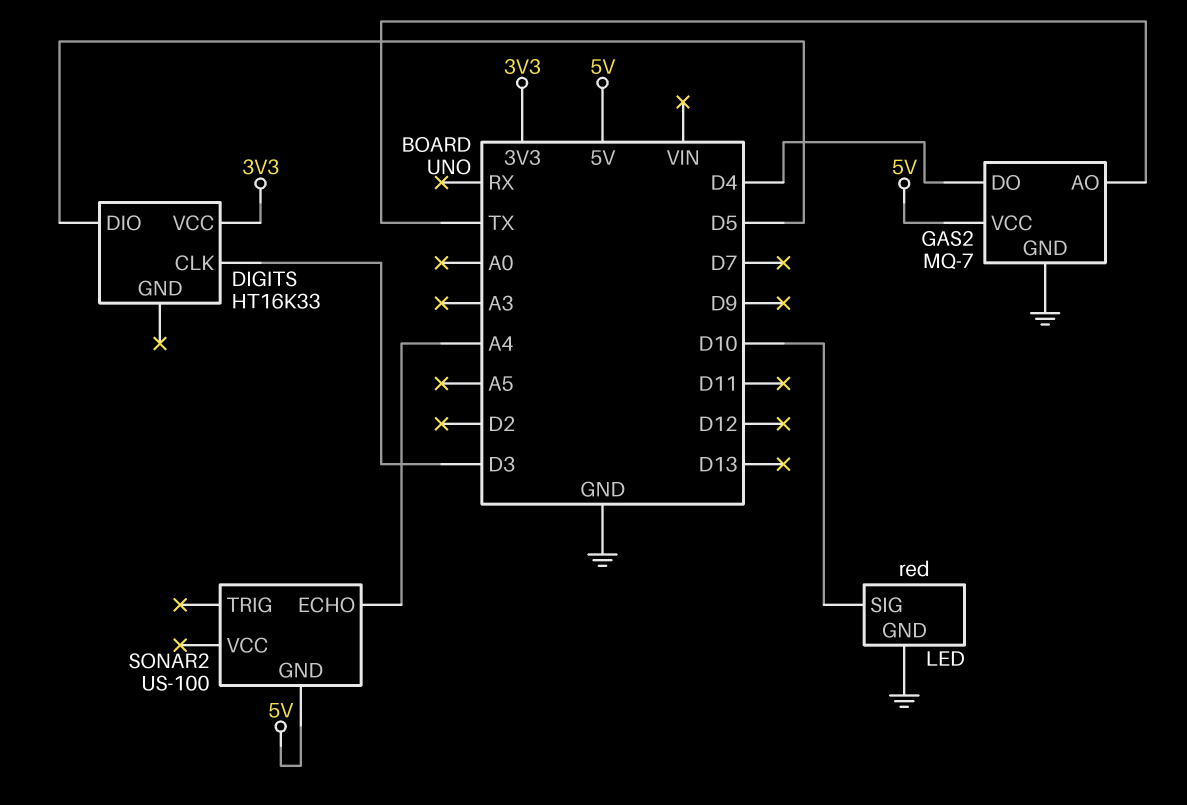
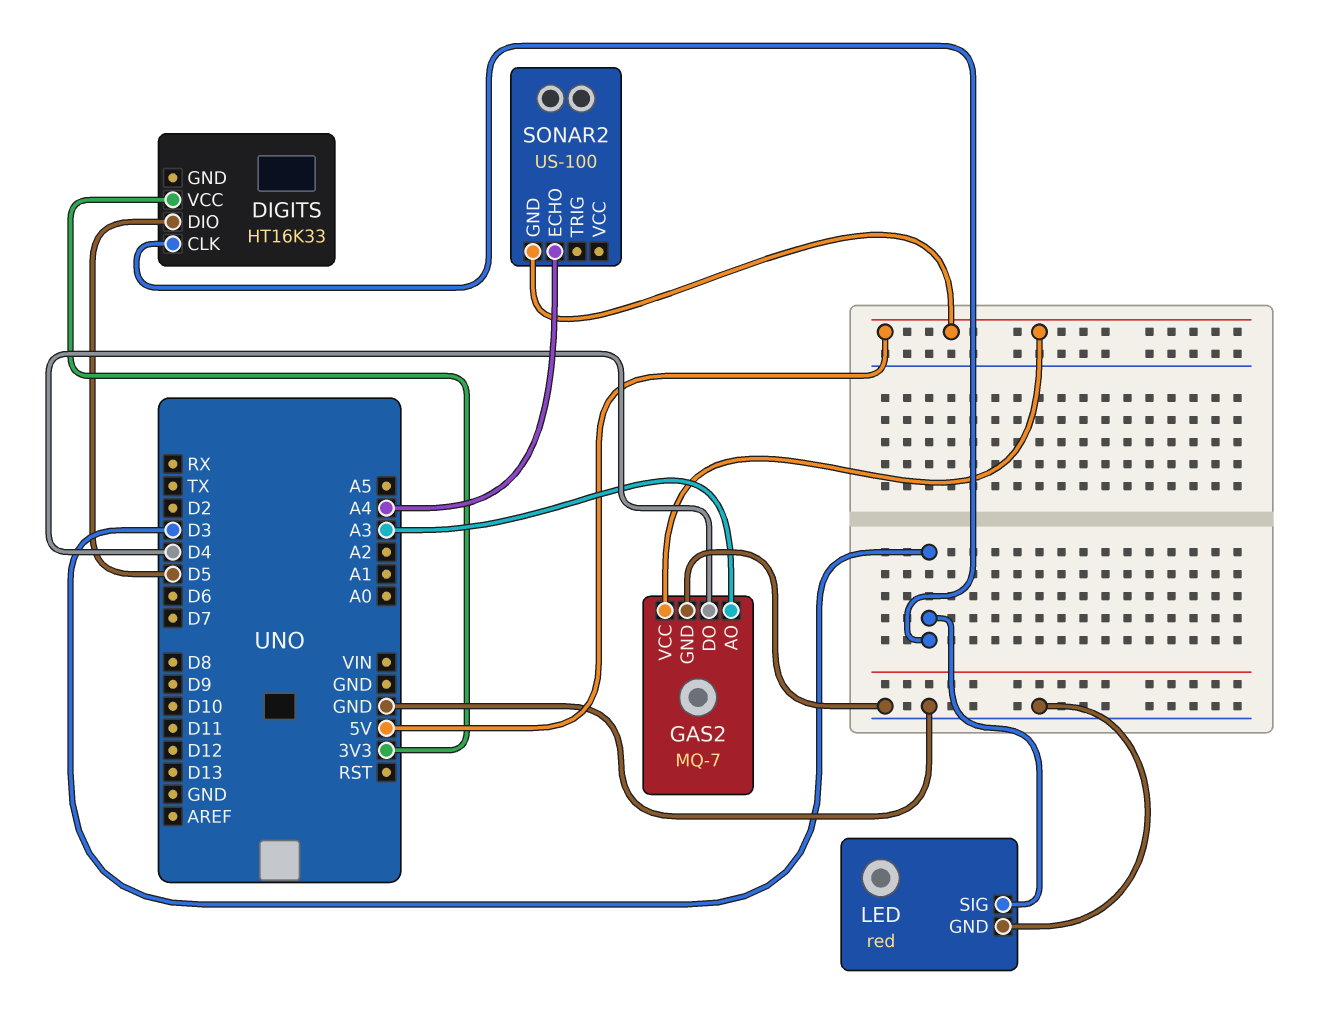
GAS2 pin AO: TX -> A3
LED pin SIG: D10 -> D3

